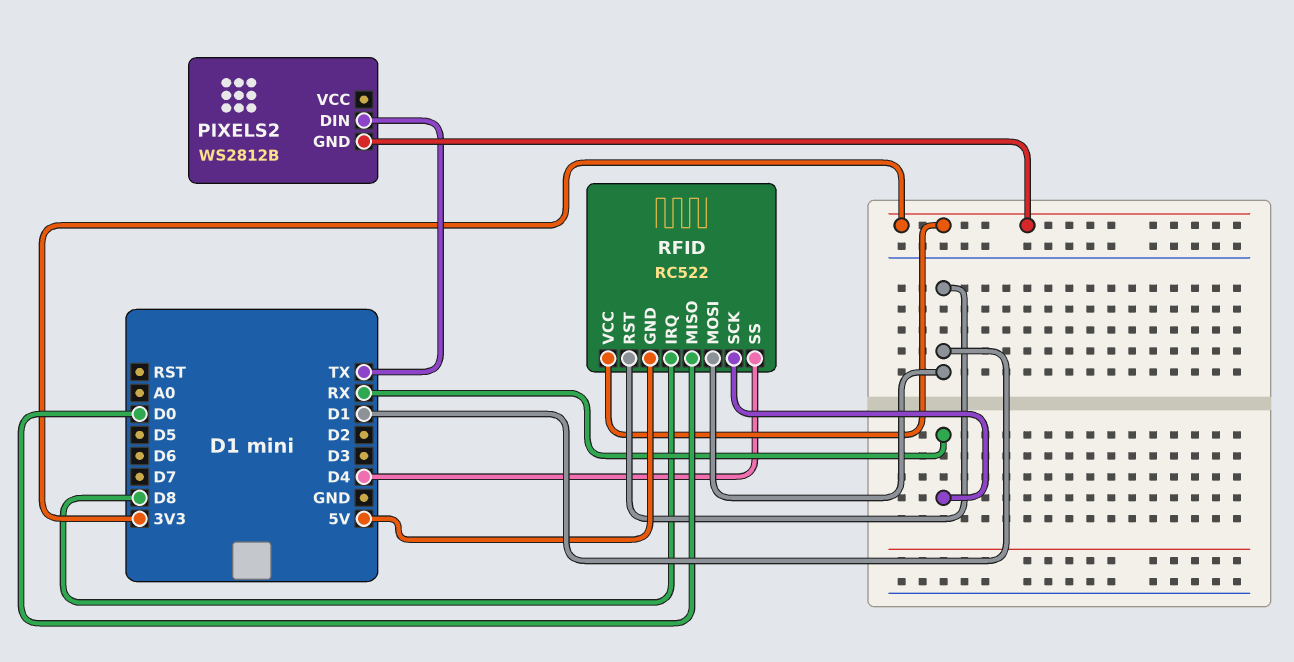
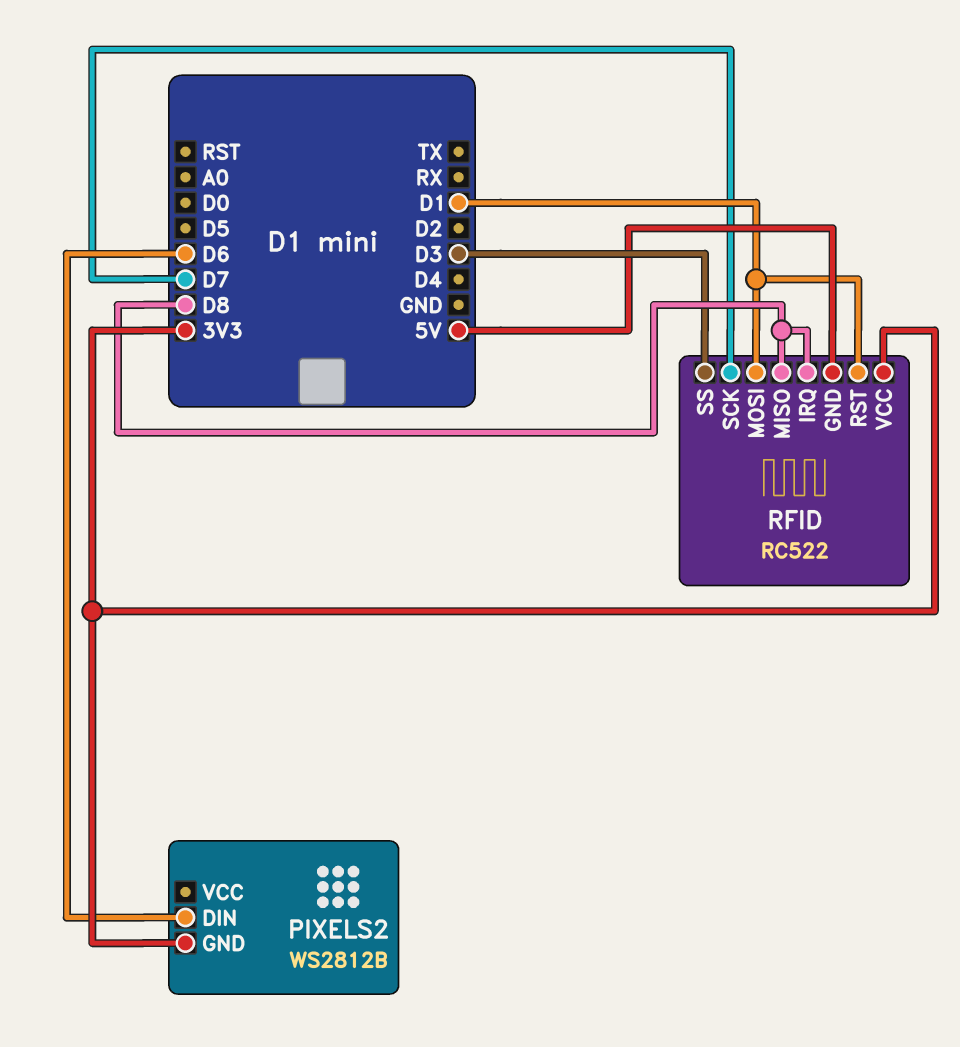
PIXELS2 pin DIN: TX -> D6
RFID pin MISO: D0 -> D8
RFID pin SCK: RX -> D7
RFID pin SS: D4 -> D3

